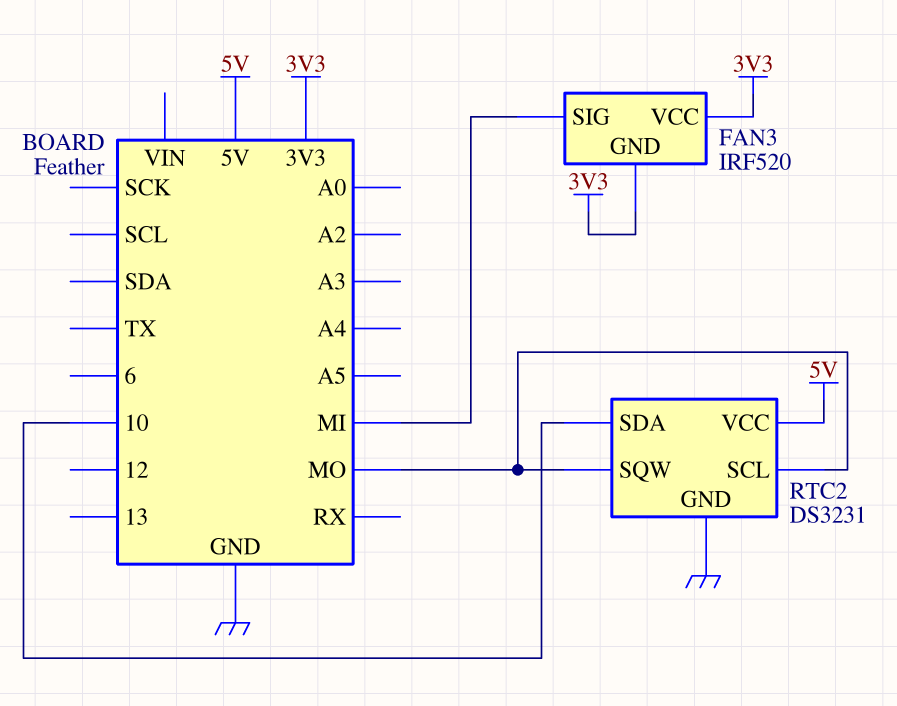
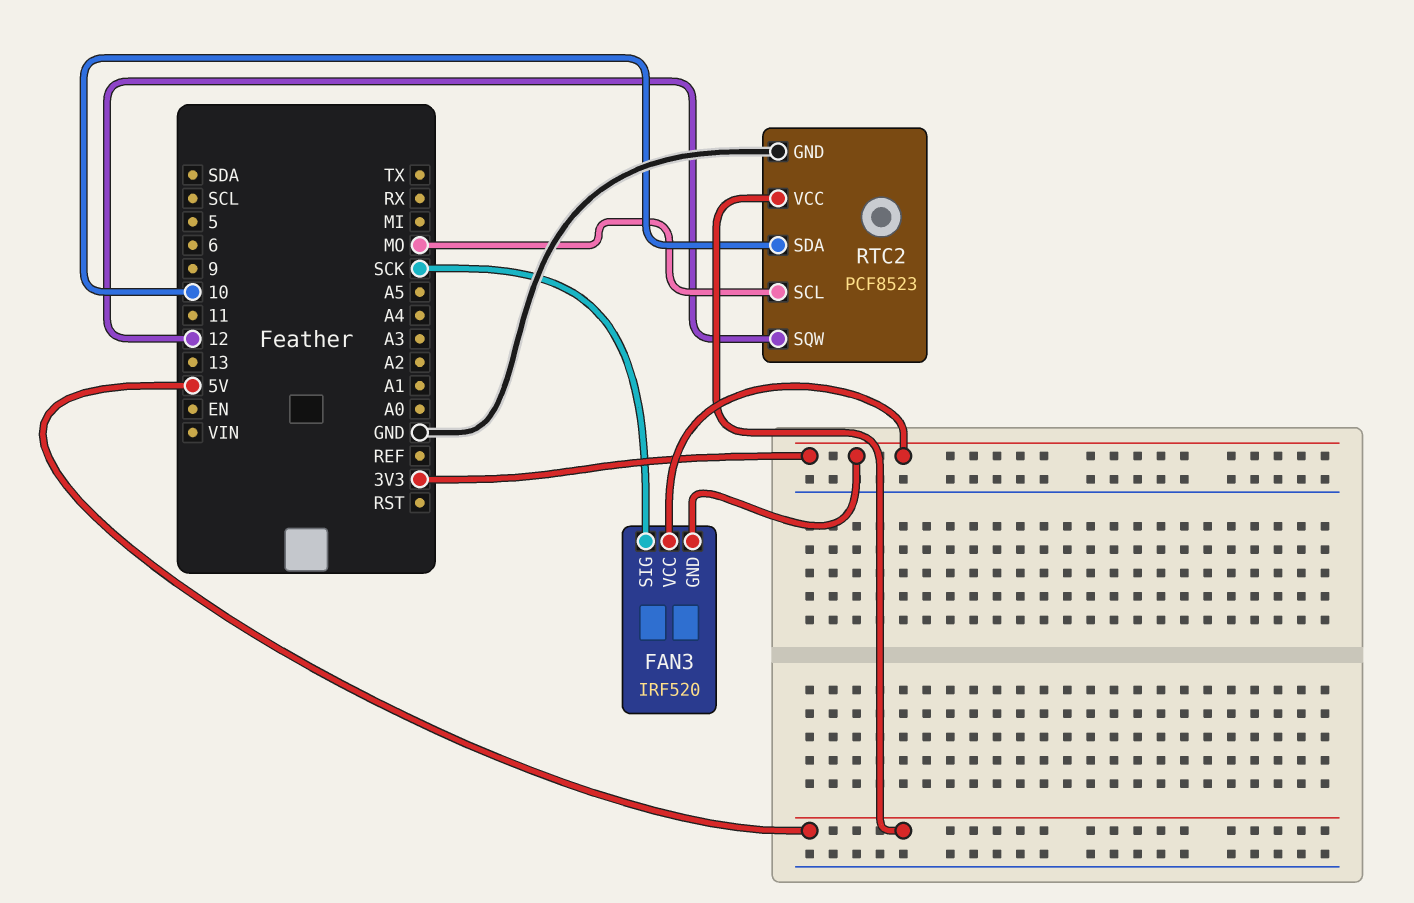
FAN3 pin SIG: MI -> SCK
RTC2: DS3231 -> PCF8523
RTC2 pin SQW: MO -> 12

